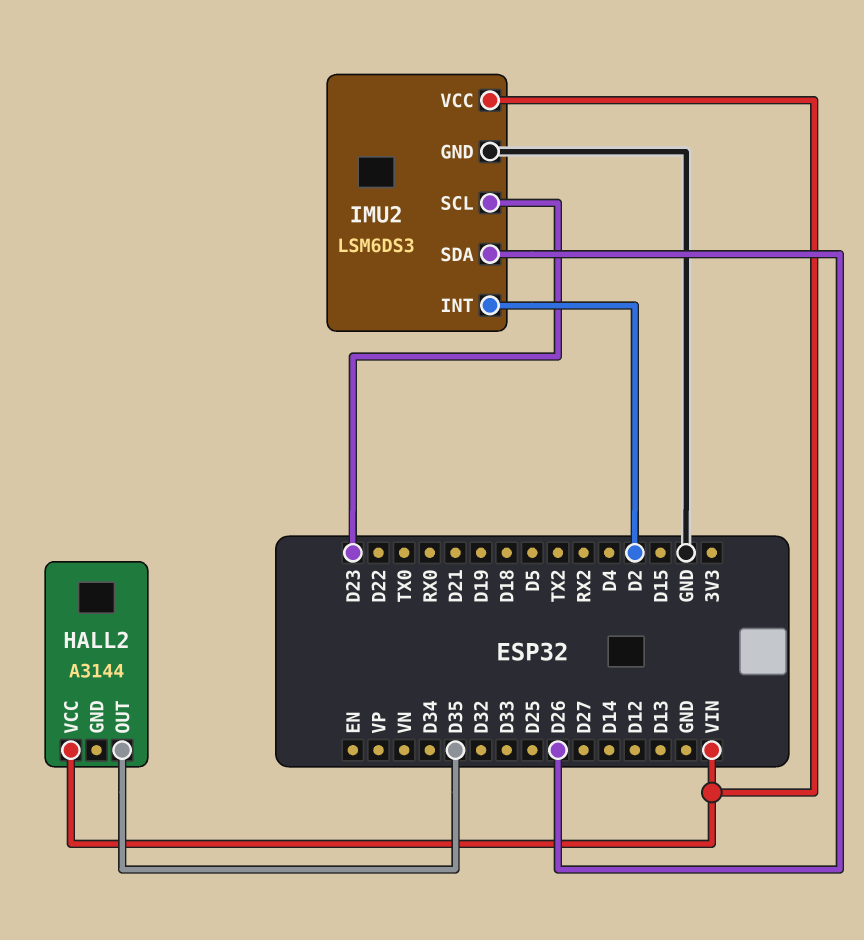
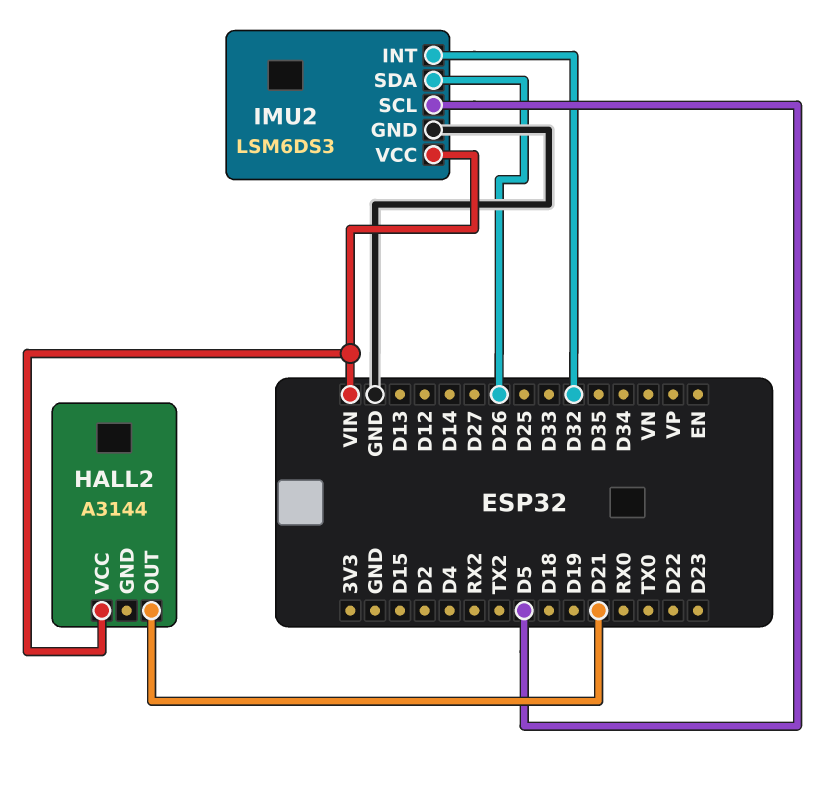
HALL2 pin OUT: D35 -> D21
IMU2 pin INT: D2 -> D32
IMU2 pin SCL: D23 -> D5

